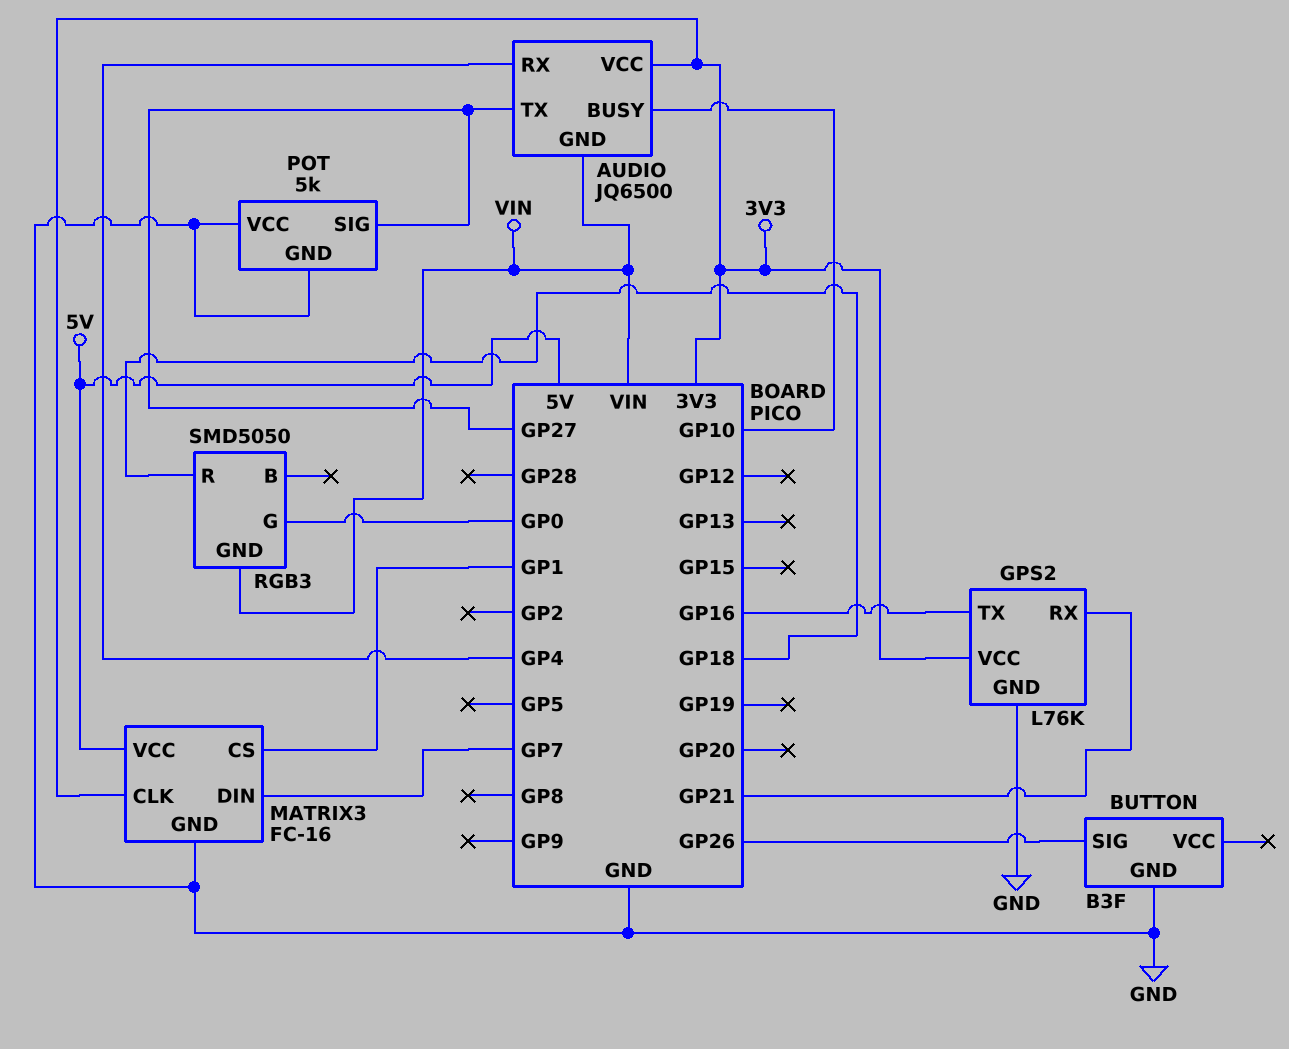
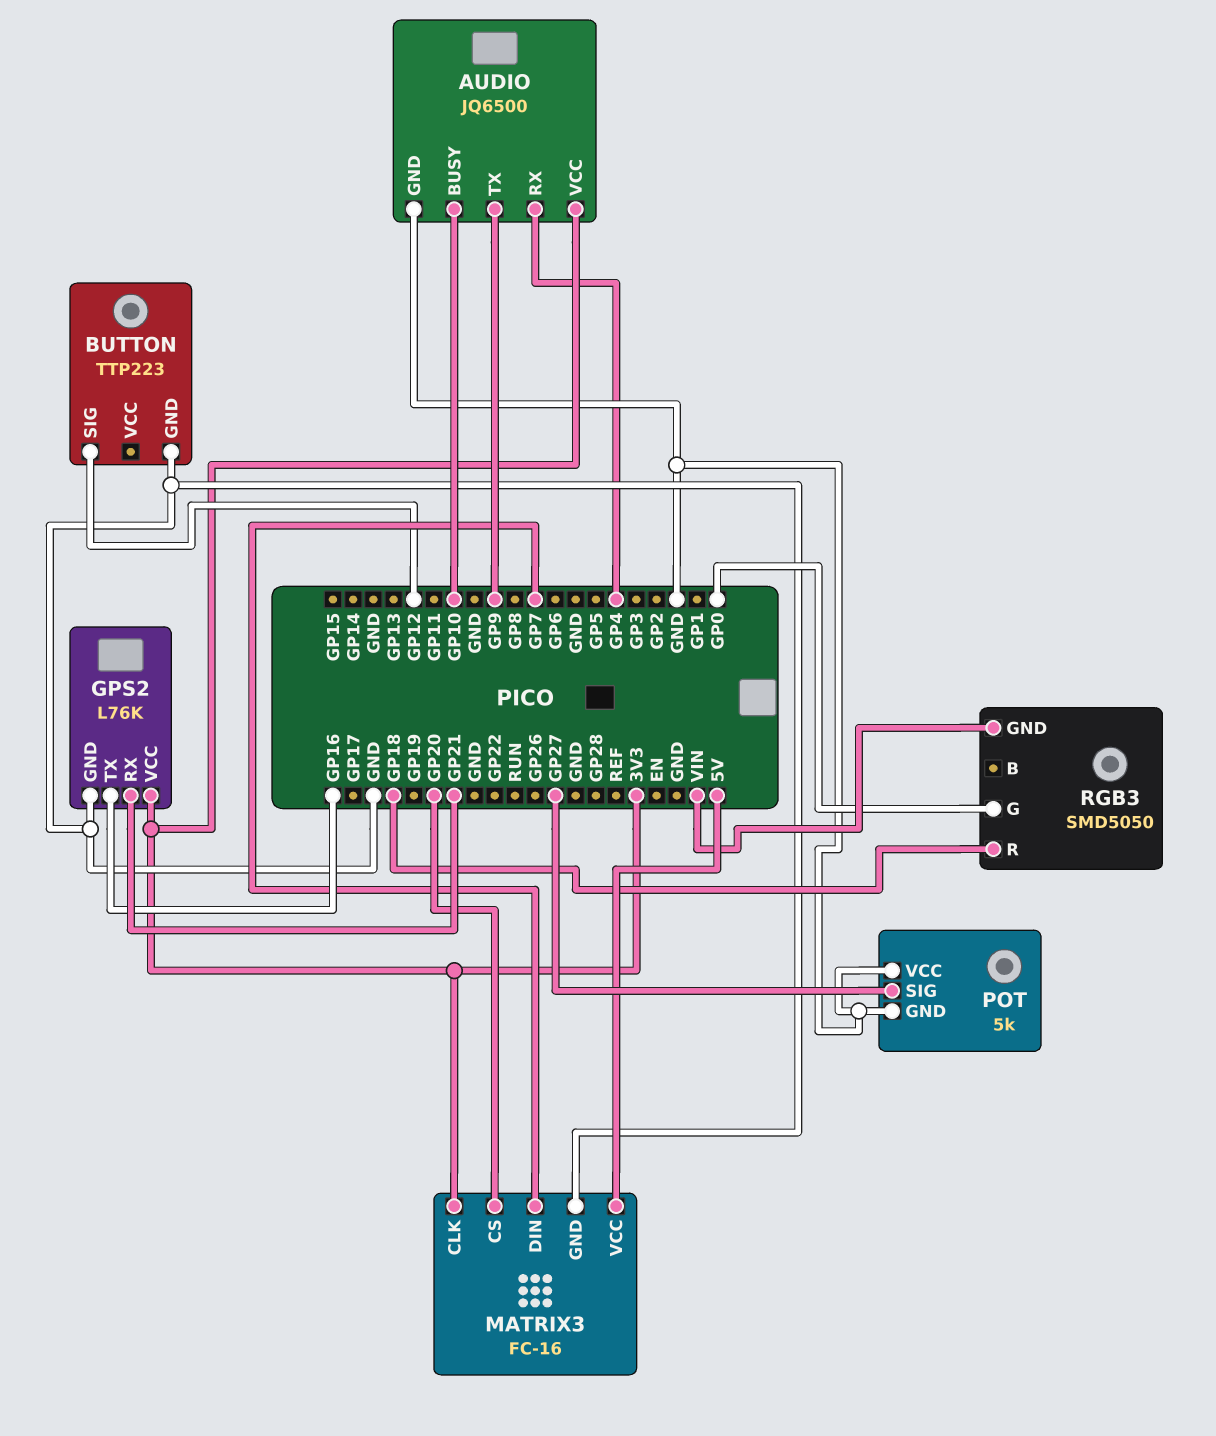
AUDIO pin GND: VIN -> GND
AUDIO pin TX: GP27 -> GP9
BUTTON: B3F -> TTP223
BUTTON pin SIG: GP26 -> GP12
MATRIX3 pin CS: GP1 -> GP20

